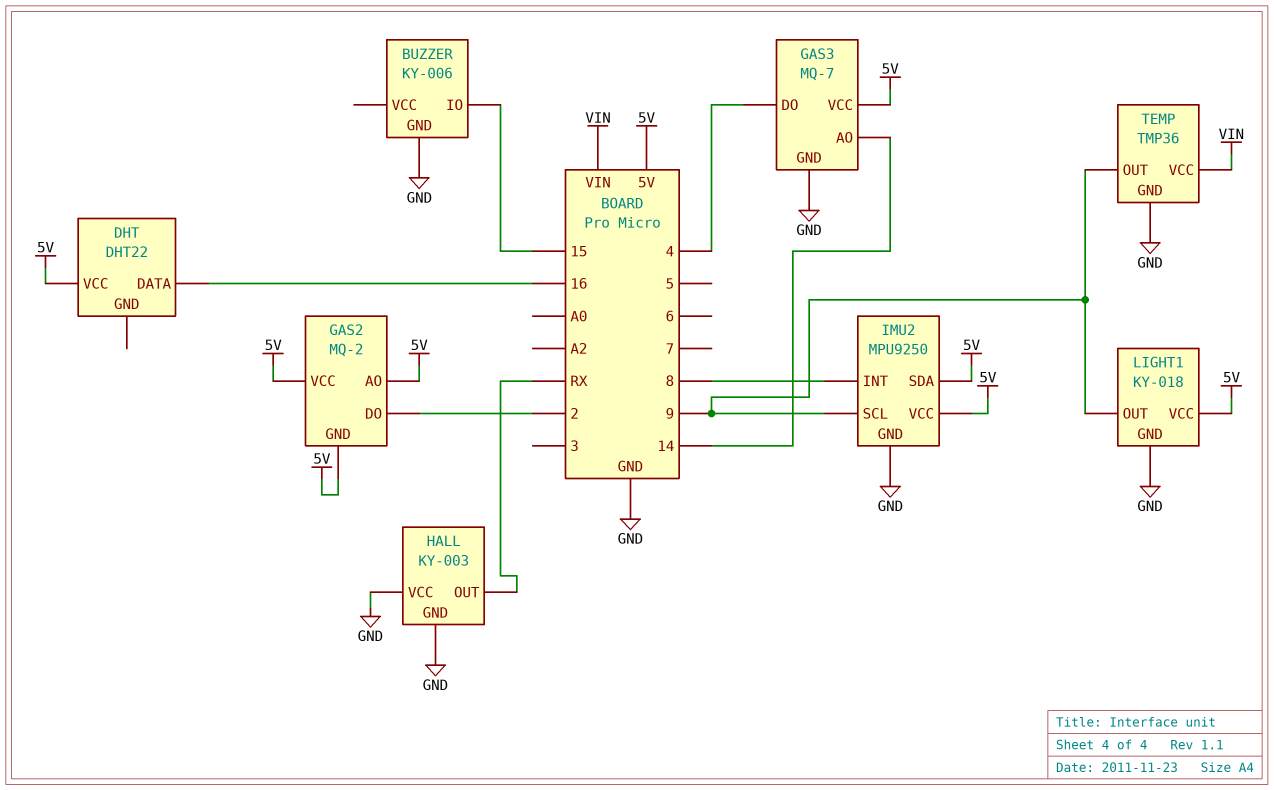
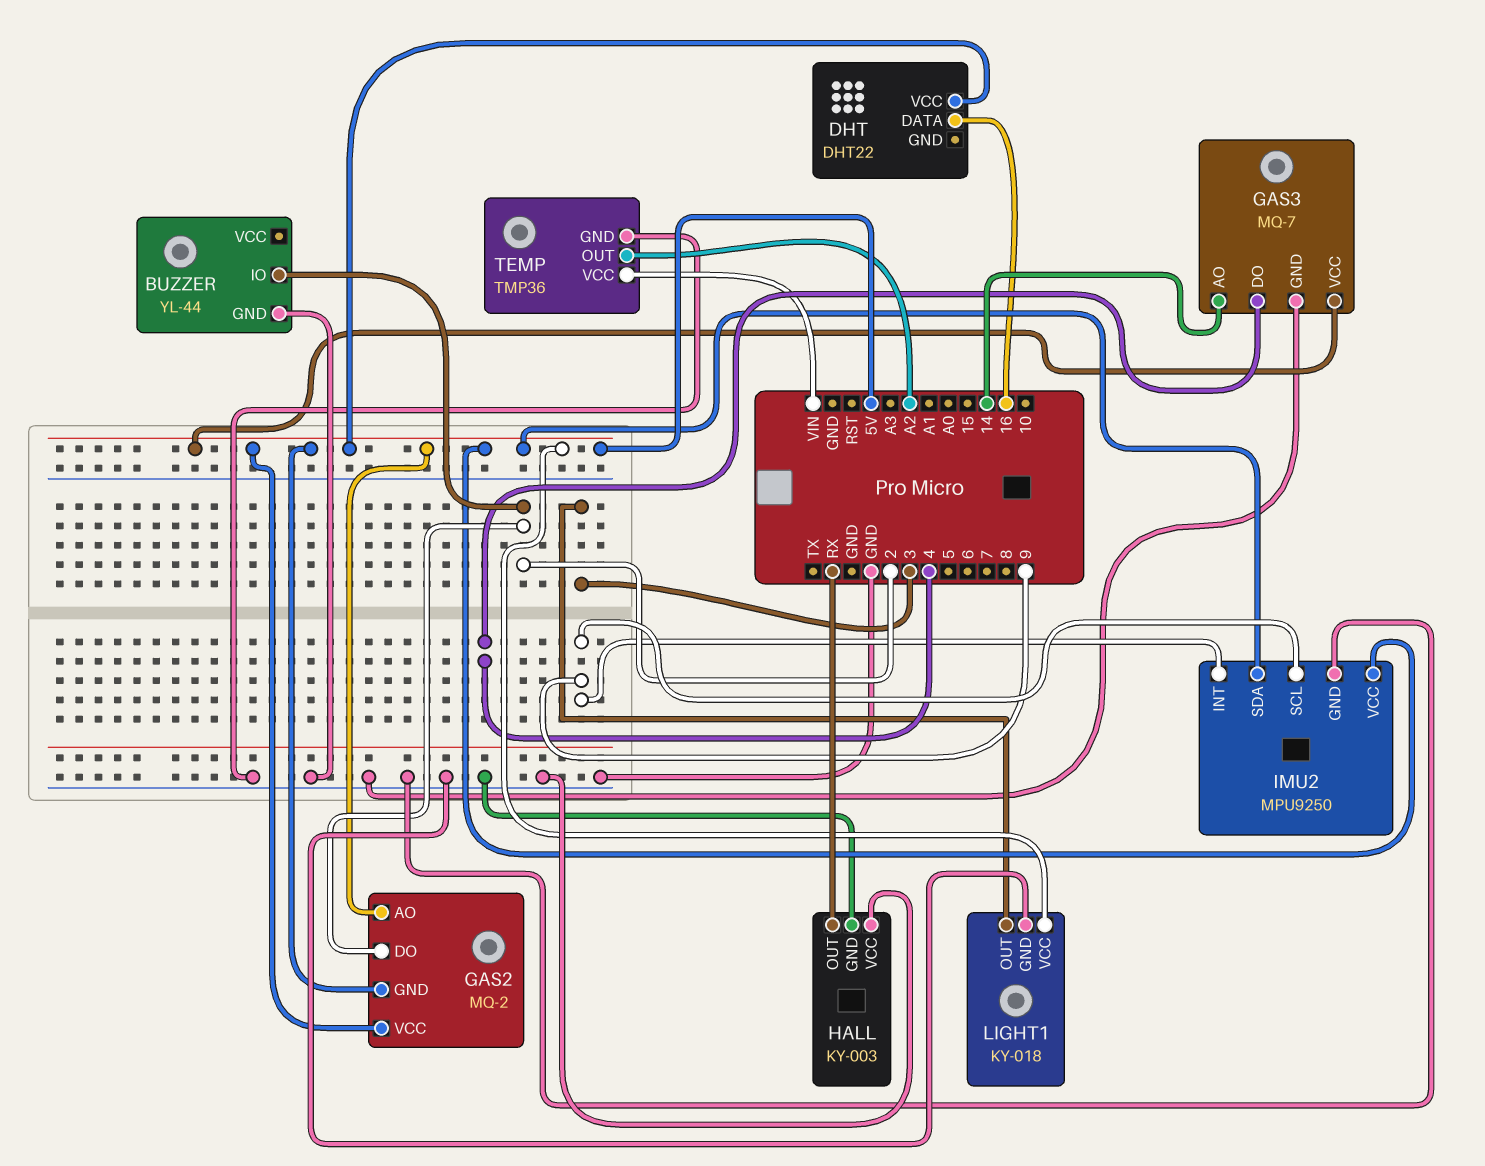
BUZZER: KY-006 -> YL-44
BUZZER pin IO: 15 -> 2
IMU2 pin INT: 8 -> 9
LIGHT1 pin OUT: 9 -> 3
TEMP pin OUT: 9 -> A2

